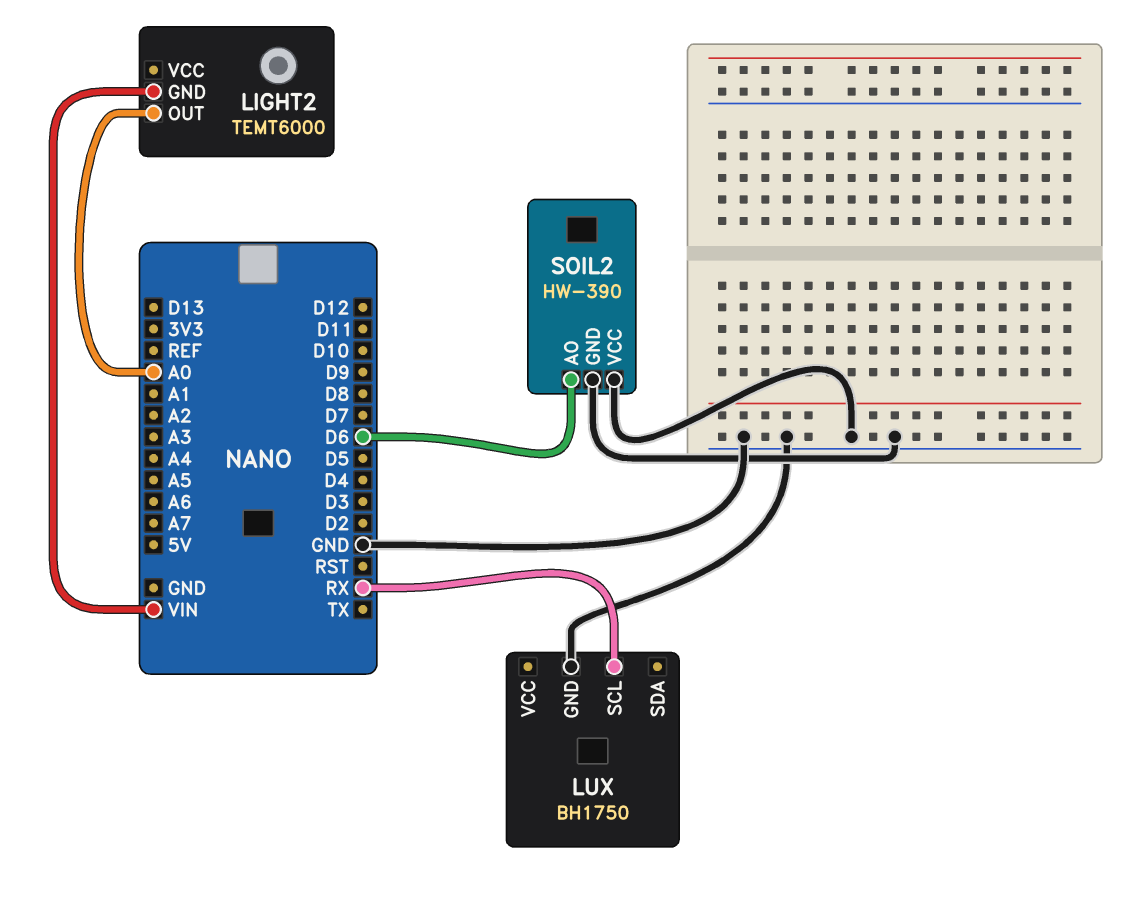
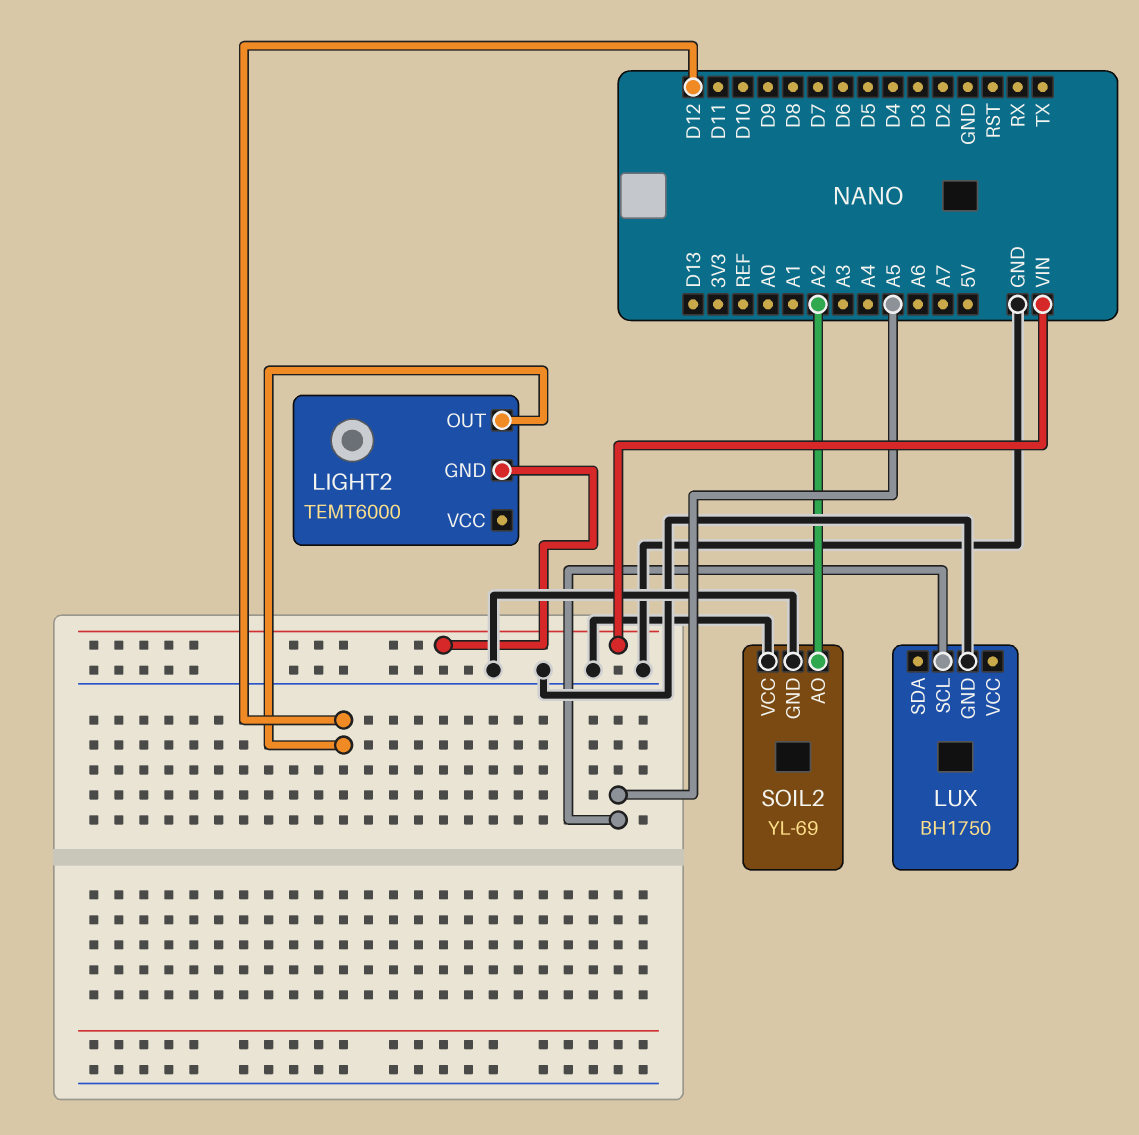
LIGHT2 pin OUT: A0 -> D12
LUX pin SCL: RX -> A5
SOIL2: HW-390 -> YL-69
SOIL2 pin AO: D6 -> A2

